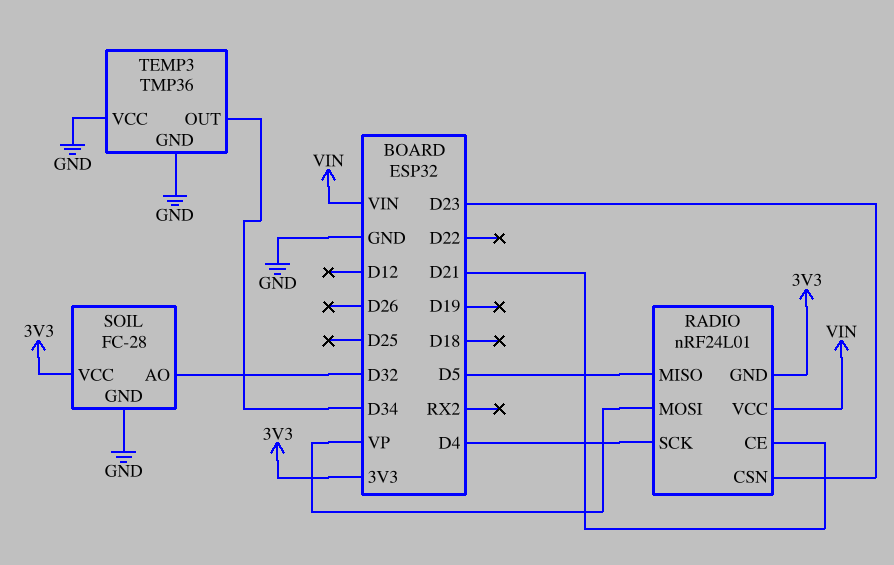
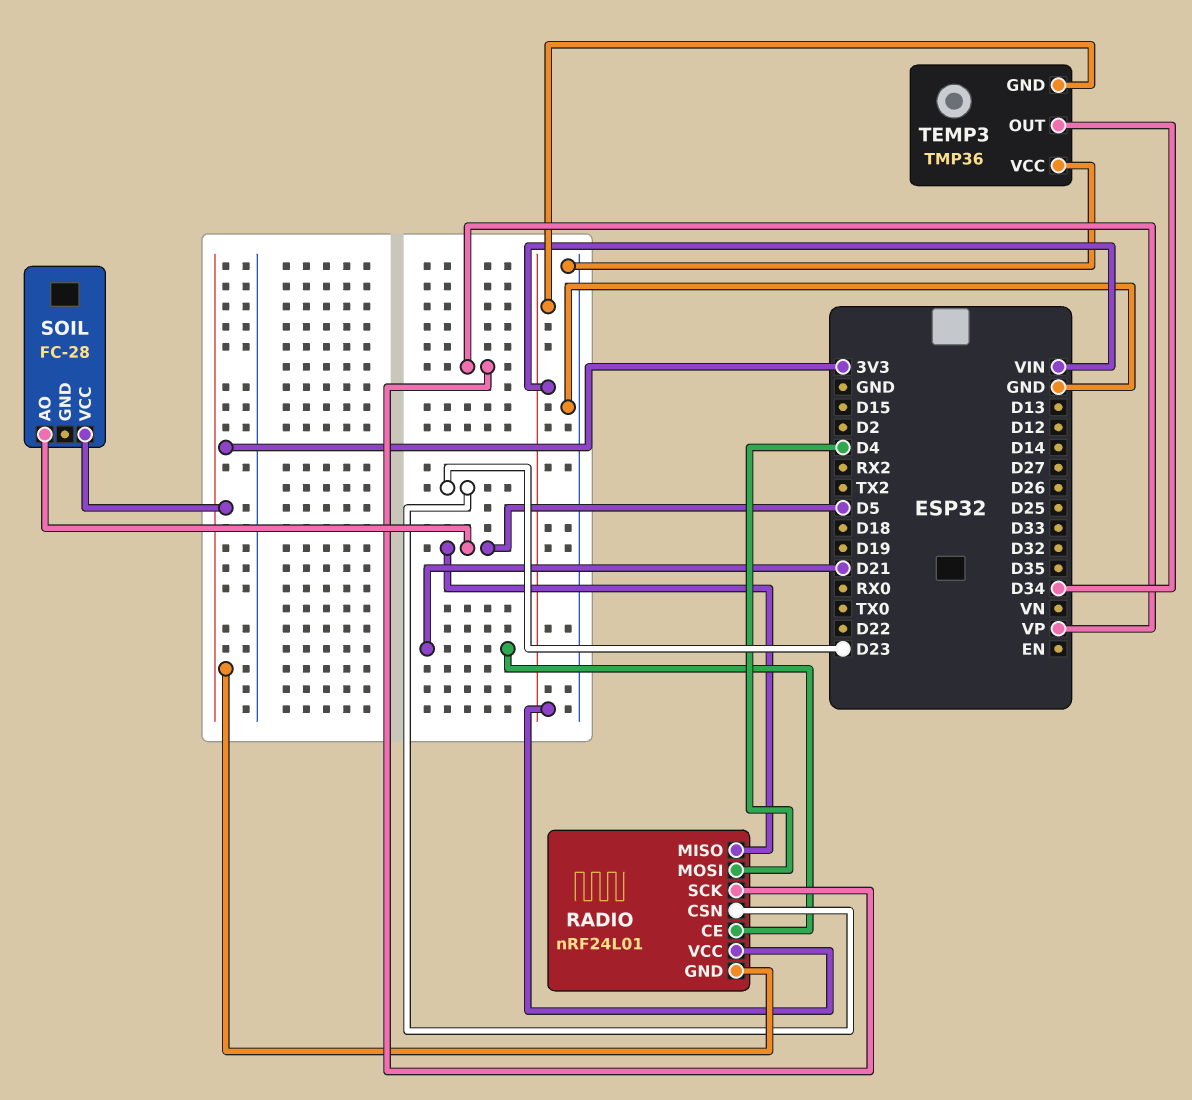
RADIO pin MOSI: VP -> D4
RADIO pin SCK: D4 -> VP
SOIL pin AO: D32 -> D5
SOIL pin GND: GND -> none
TEMP3 pin GND: GND -> VIN

